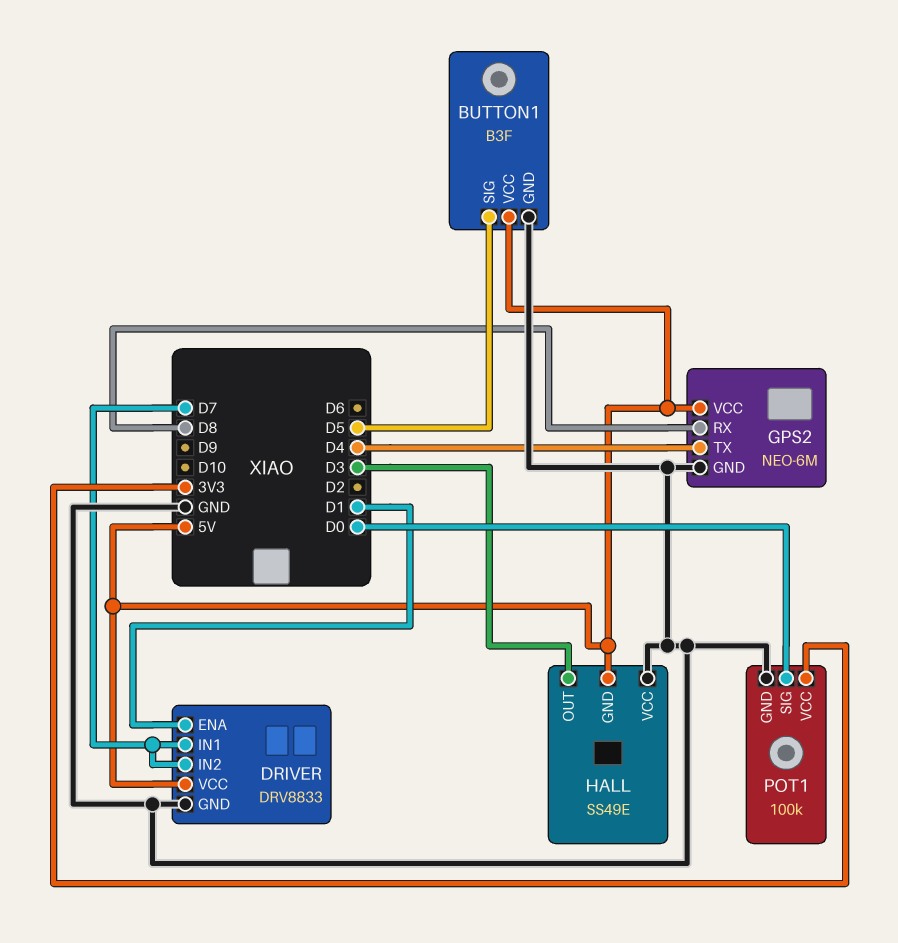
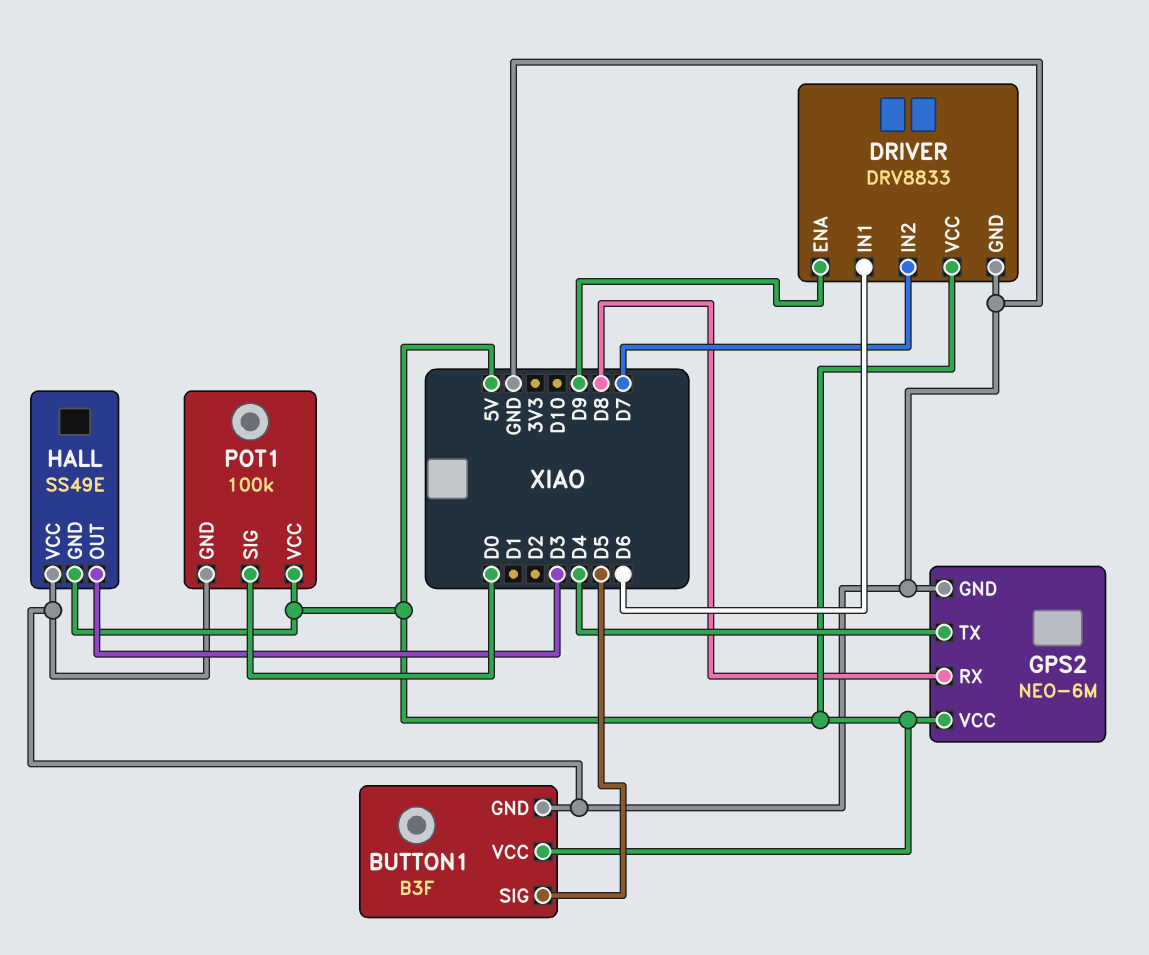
DRIVER pin ENA: D1 -> D9
DRIVER pin IN1: D7 -> D6
POT1 pin VCC: 3V3 -> 5V

